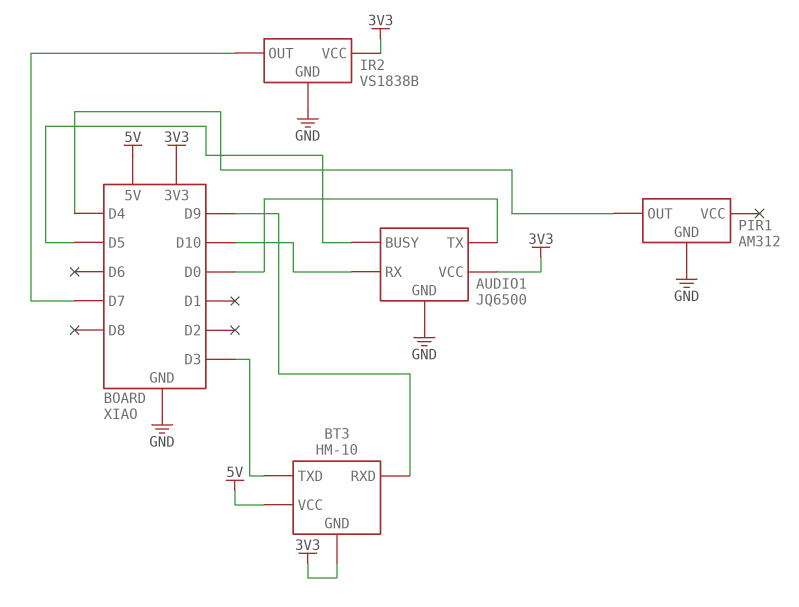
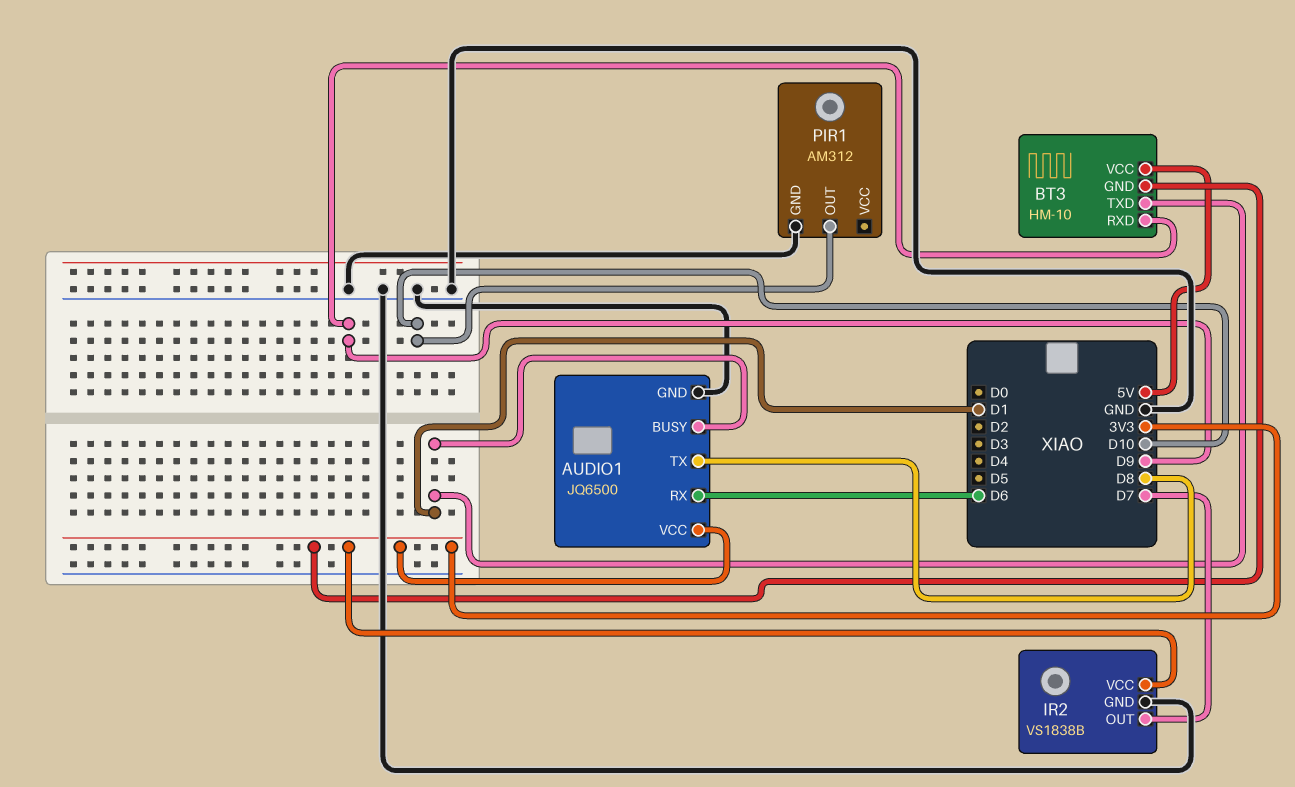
AUDIO1 pin BUSY: D5 -> D1
AUDIO1 pin RX: D10 -> D6
AUDIO1 pin TX: D0 -> D8
BT3 pin TXD: D3 -> D1
PIR1 pin OUT: D4 -> D10

